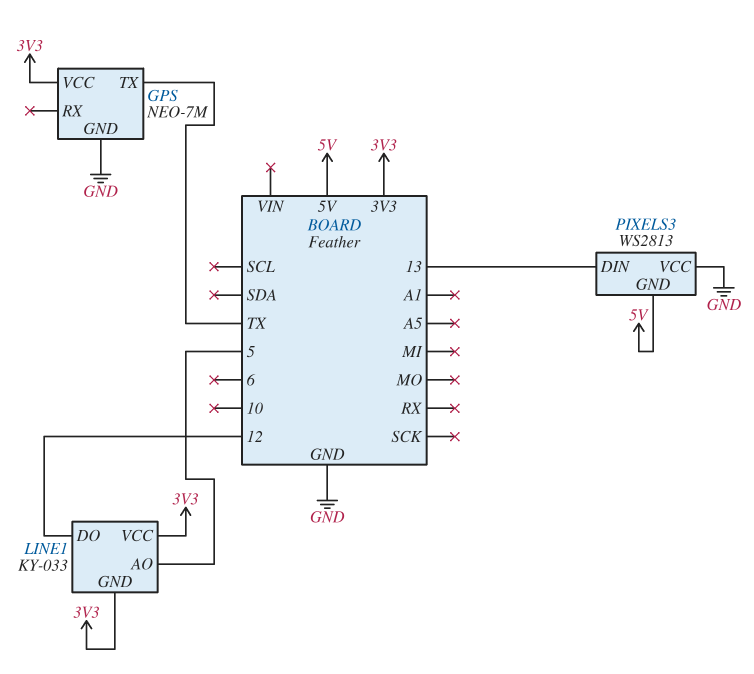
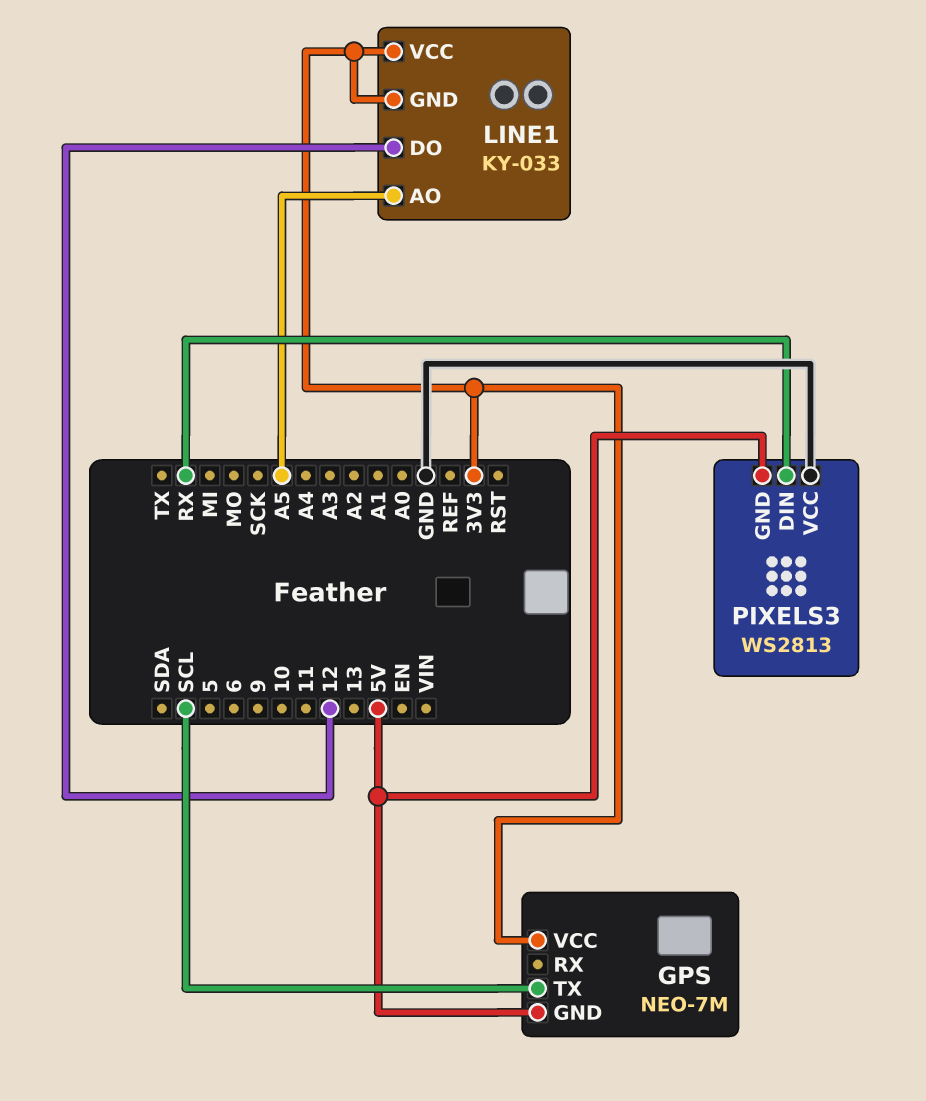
GPS pin GND: GND -> 5V
GPS pin TX: TX -> SCL
LINE1 pin AO: 5 -> A5
PIXELS3 pin DIN: 13 -> RX

